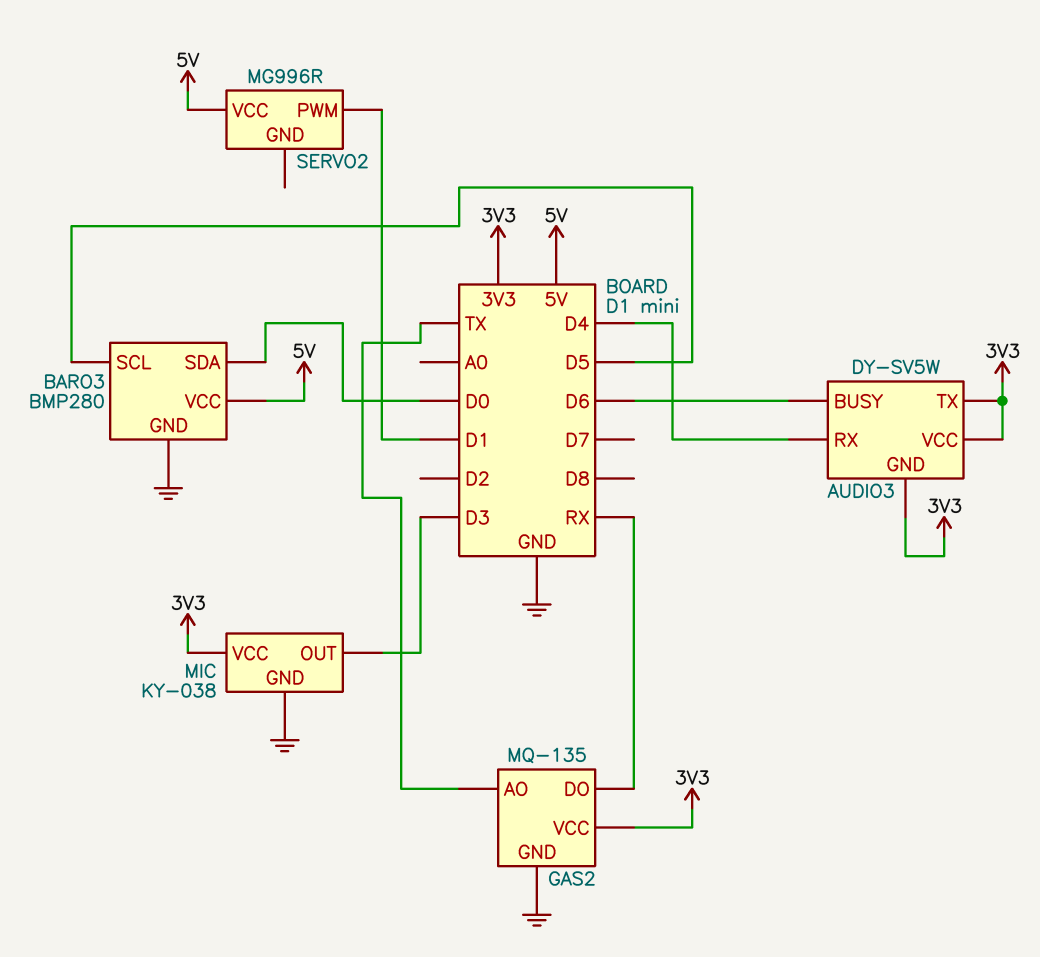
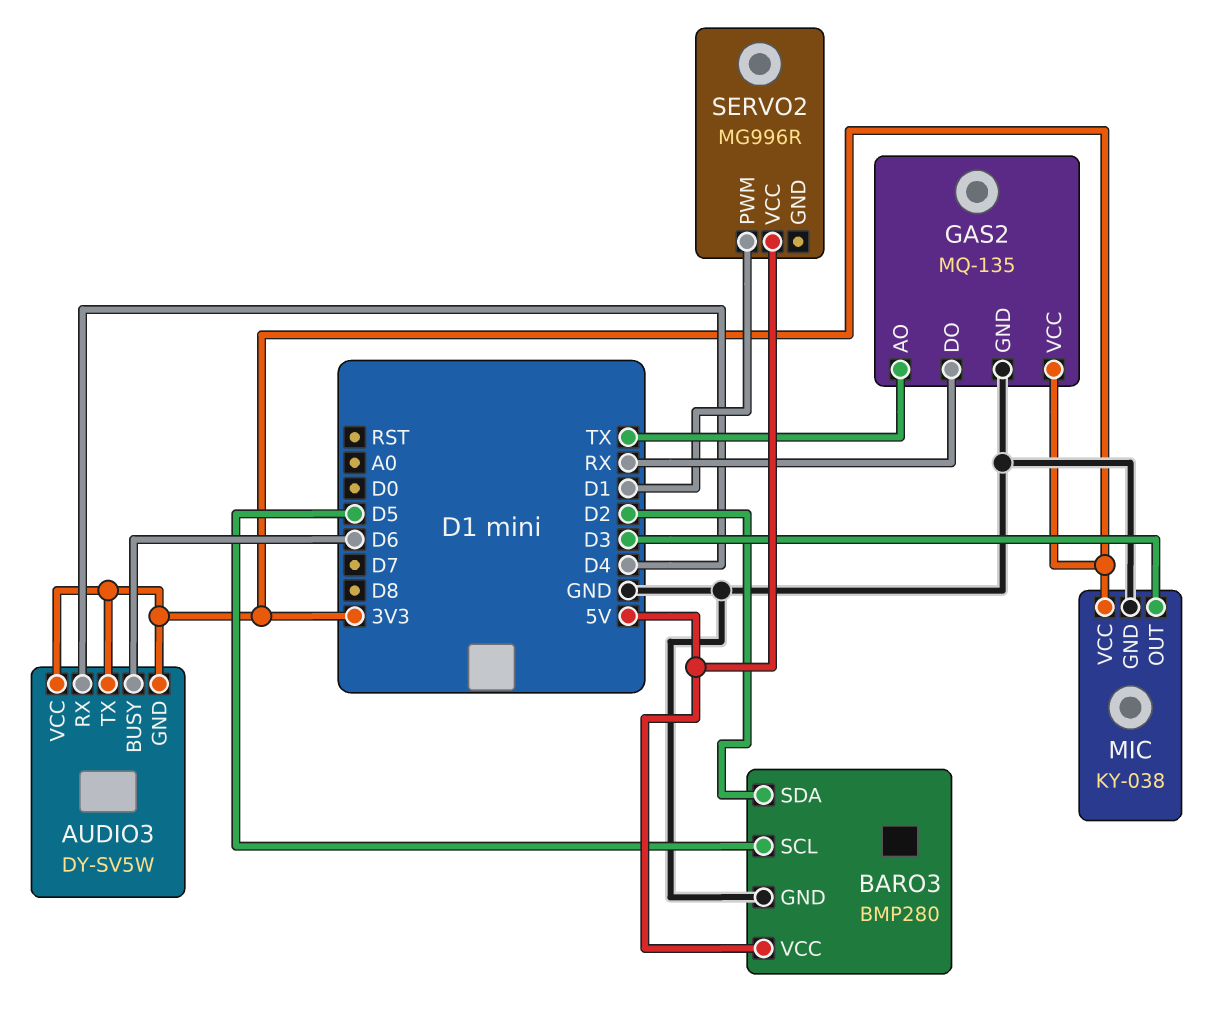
BARO3 pin SDA: D0 -> D2

